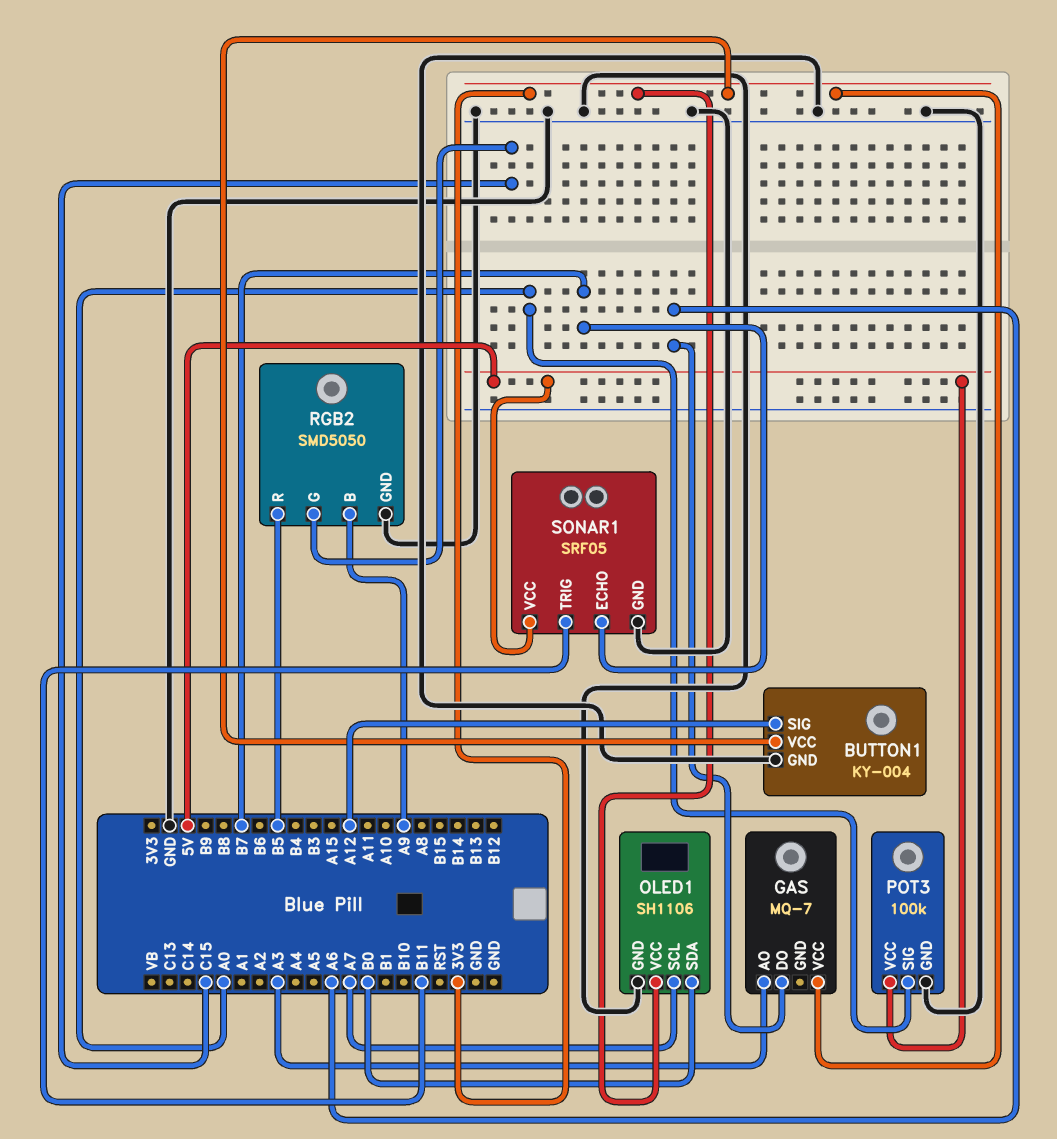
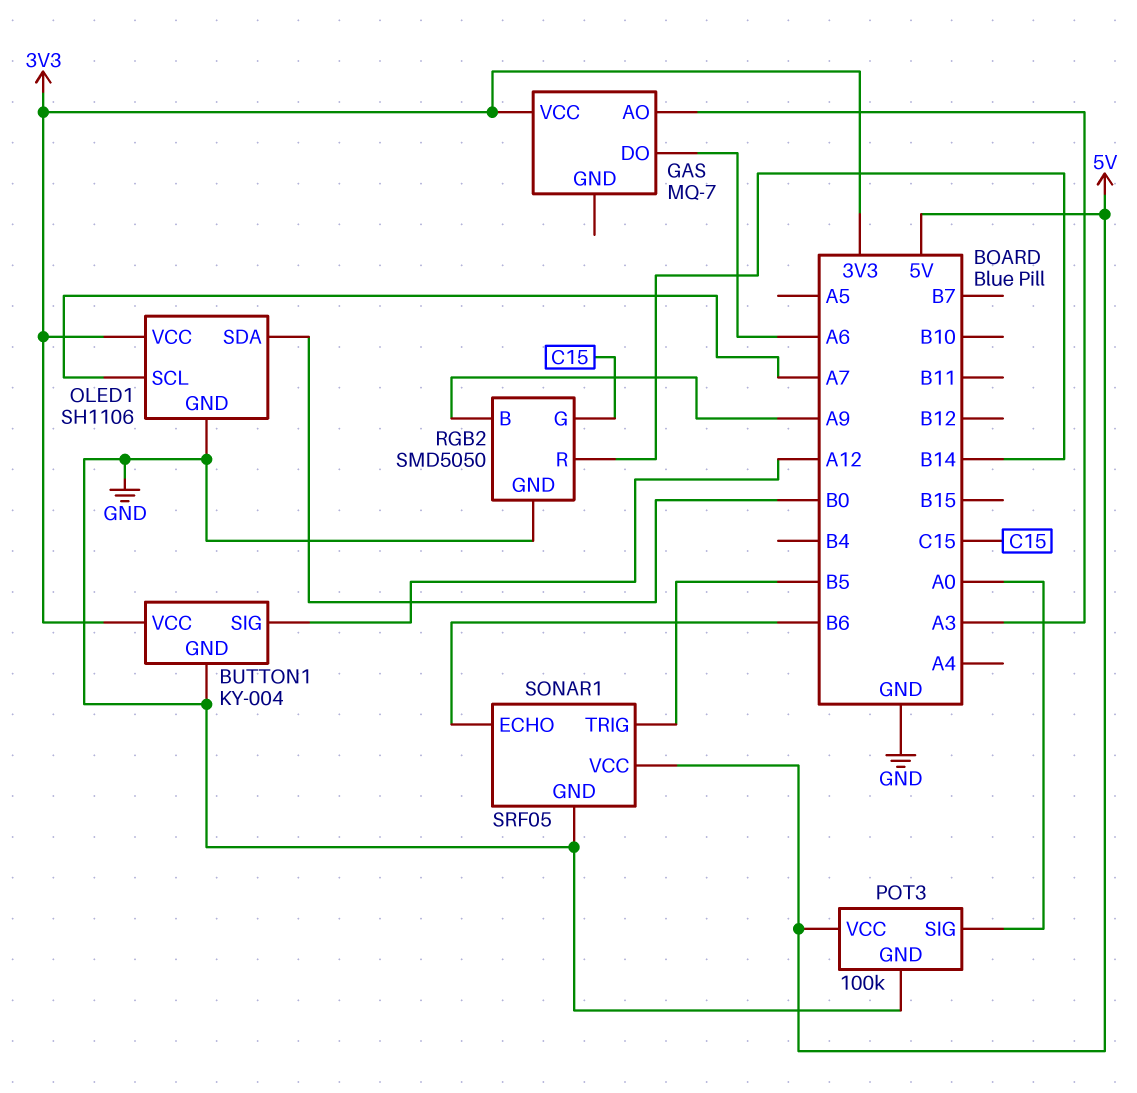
RGB2 pin R: B5 -> B14
SONAR1 pin ECHO: B7 -> B6
SONAR1 pin TRIG: B11 -> B5

